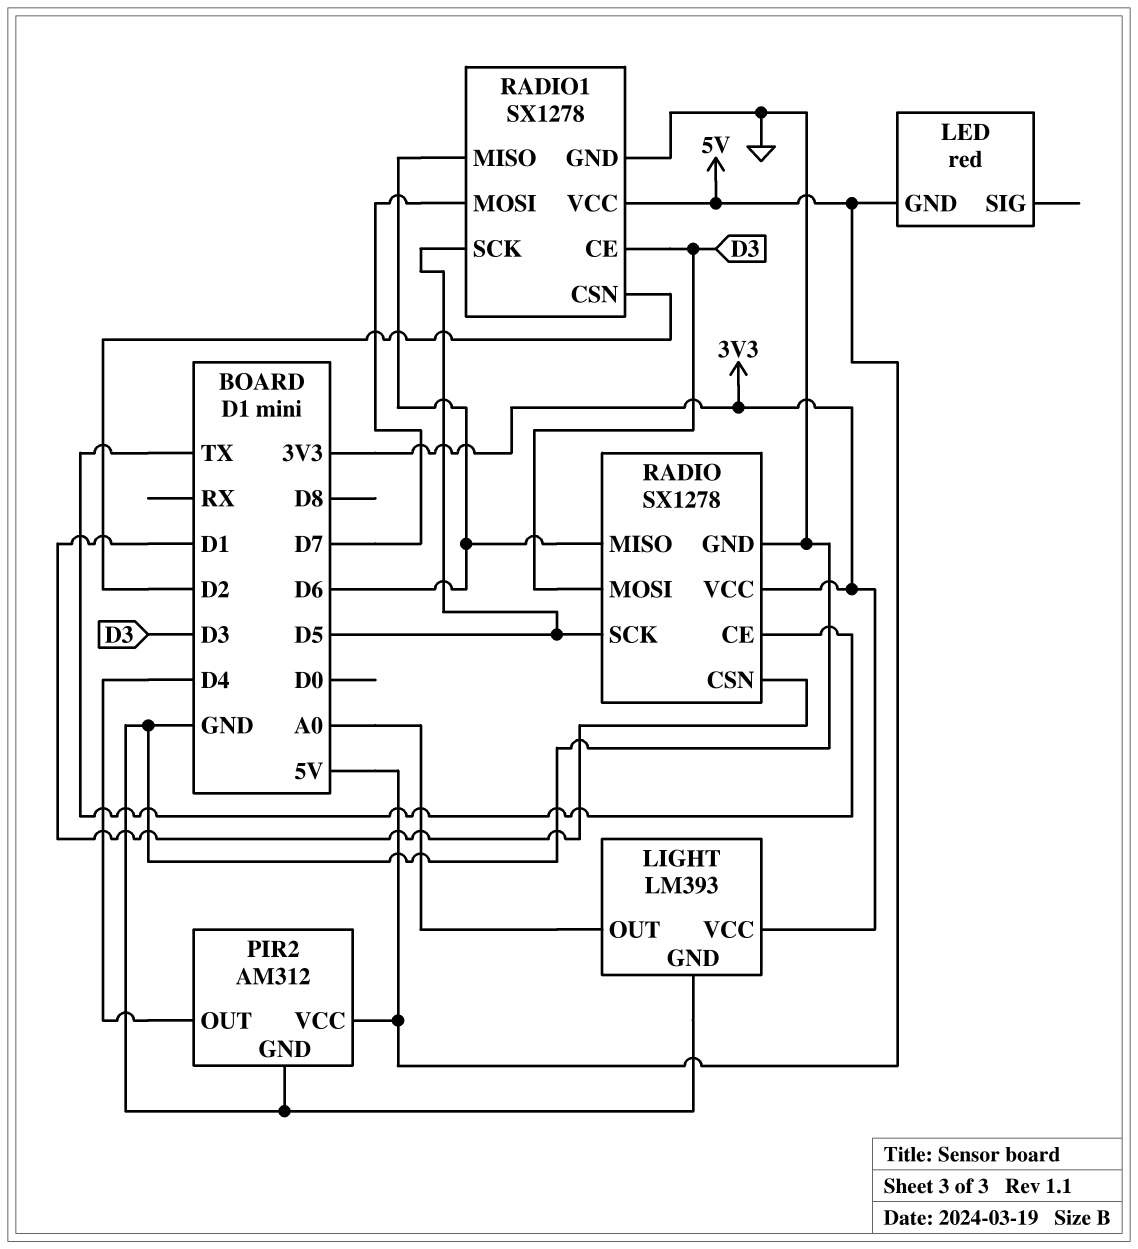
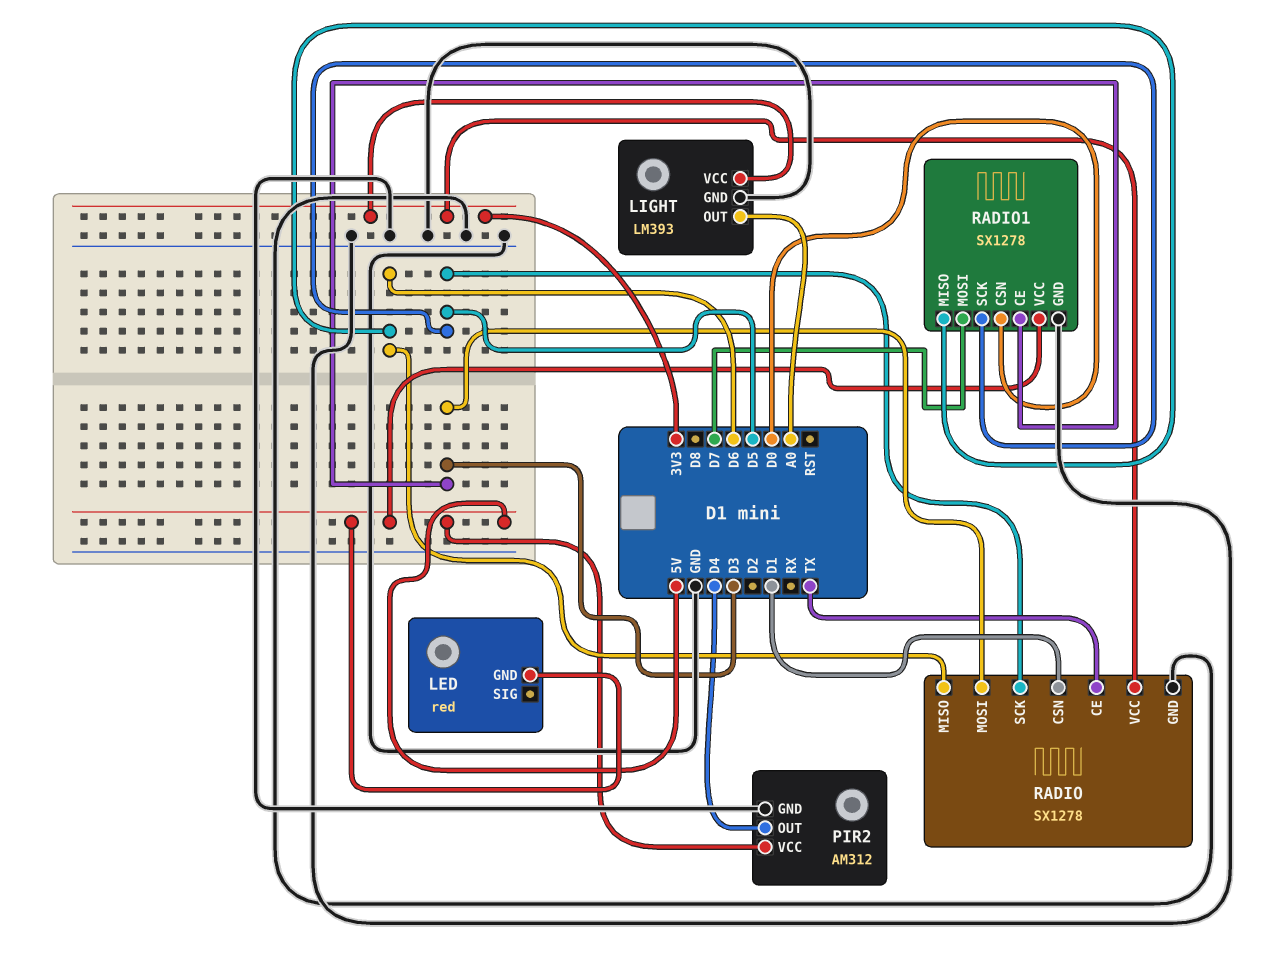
RADIO1 pin CSN: D2 -> D0

